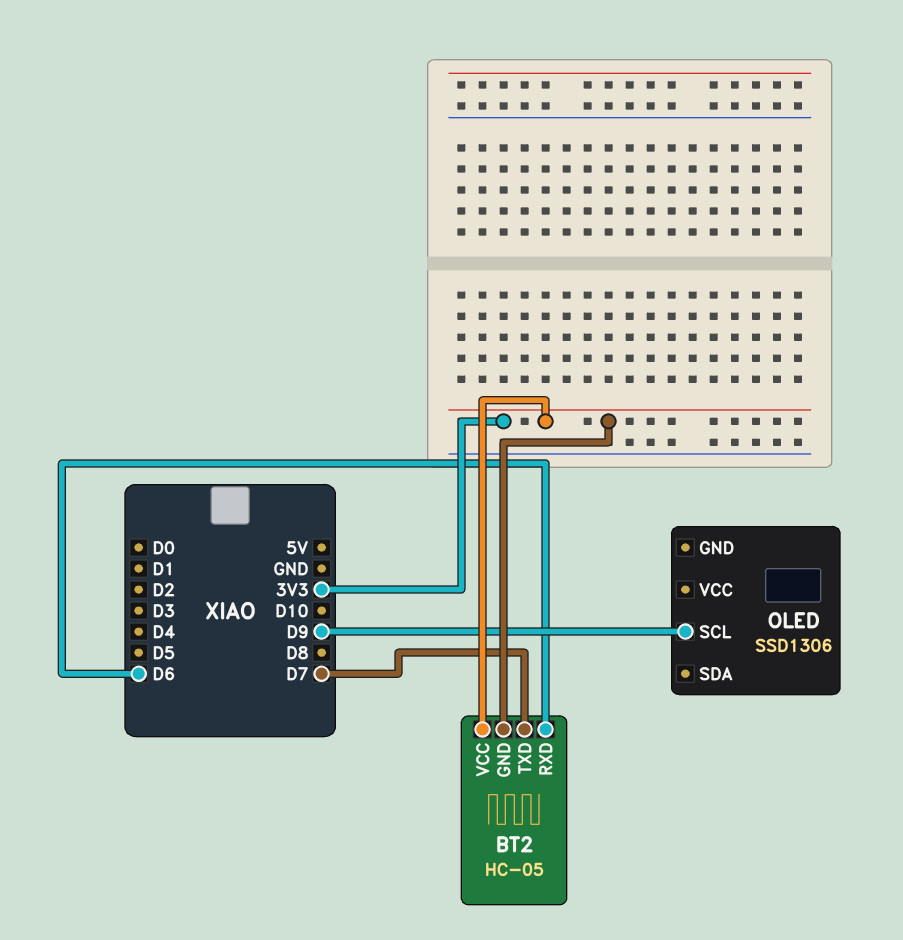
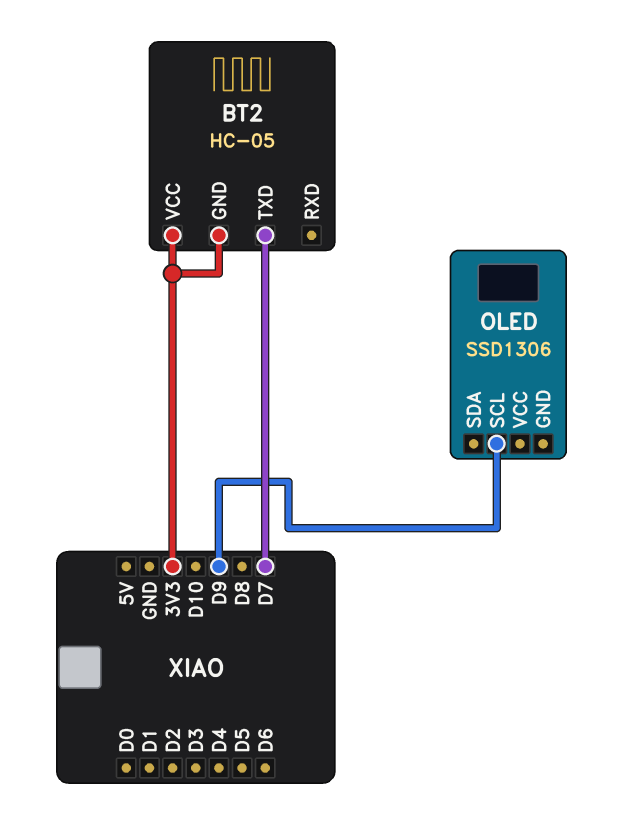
BT2 pin RXD: D6 -> none

